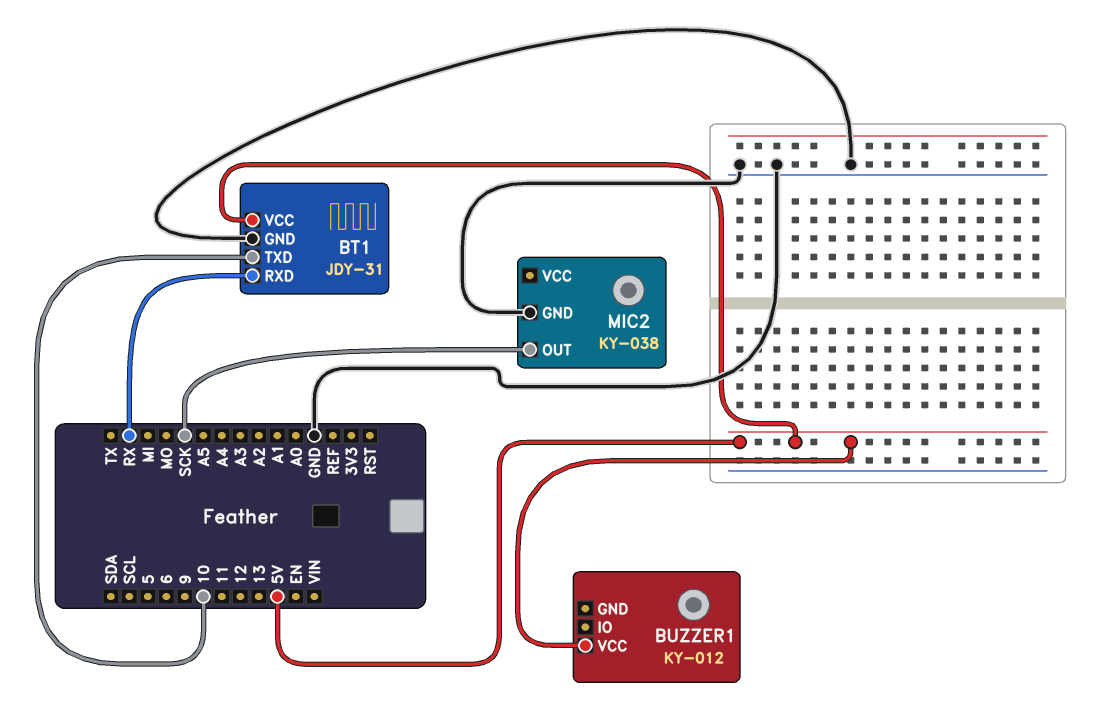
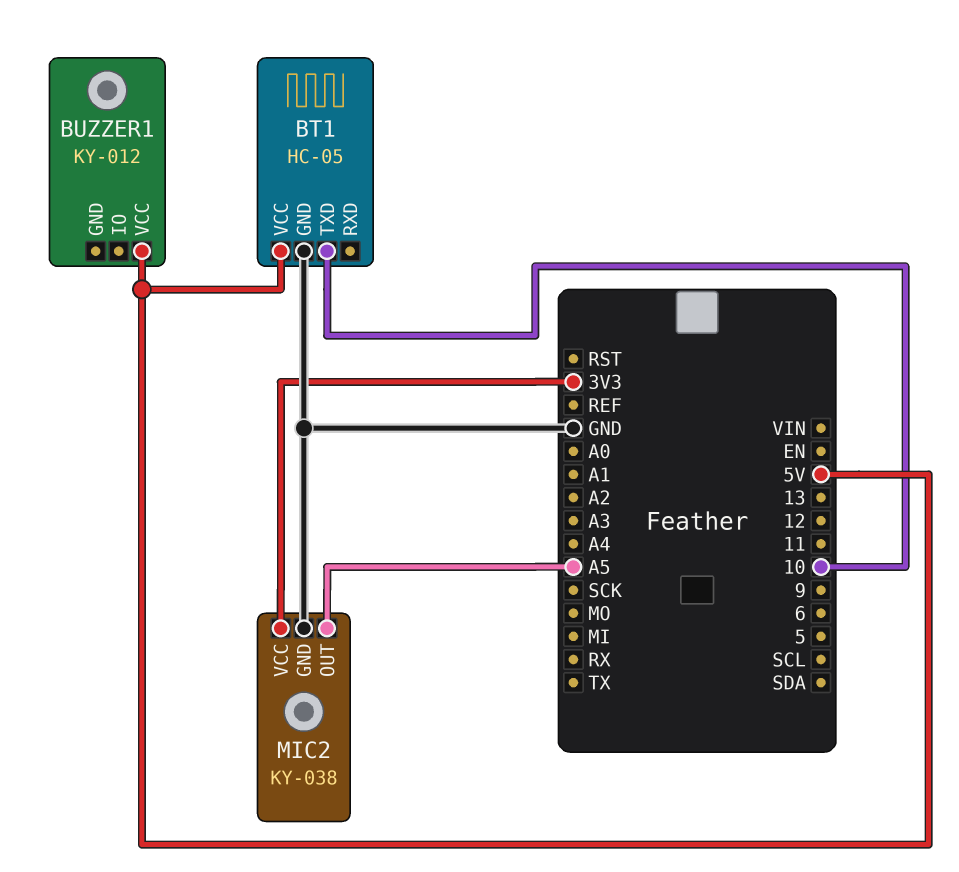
BT1: JDY-31 -> HC-05
BT1 pin RXD: RX -> none
MIC2 pin OUT: SCK -> A5
MIC2 pin VCC: none -> 3V3

